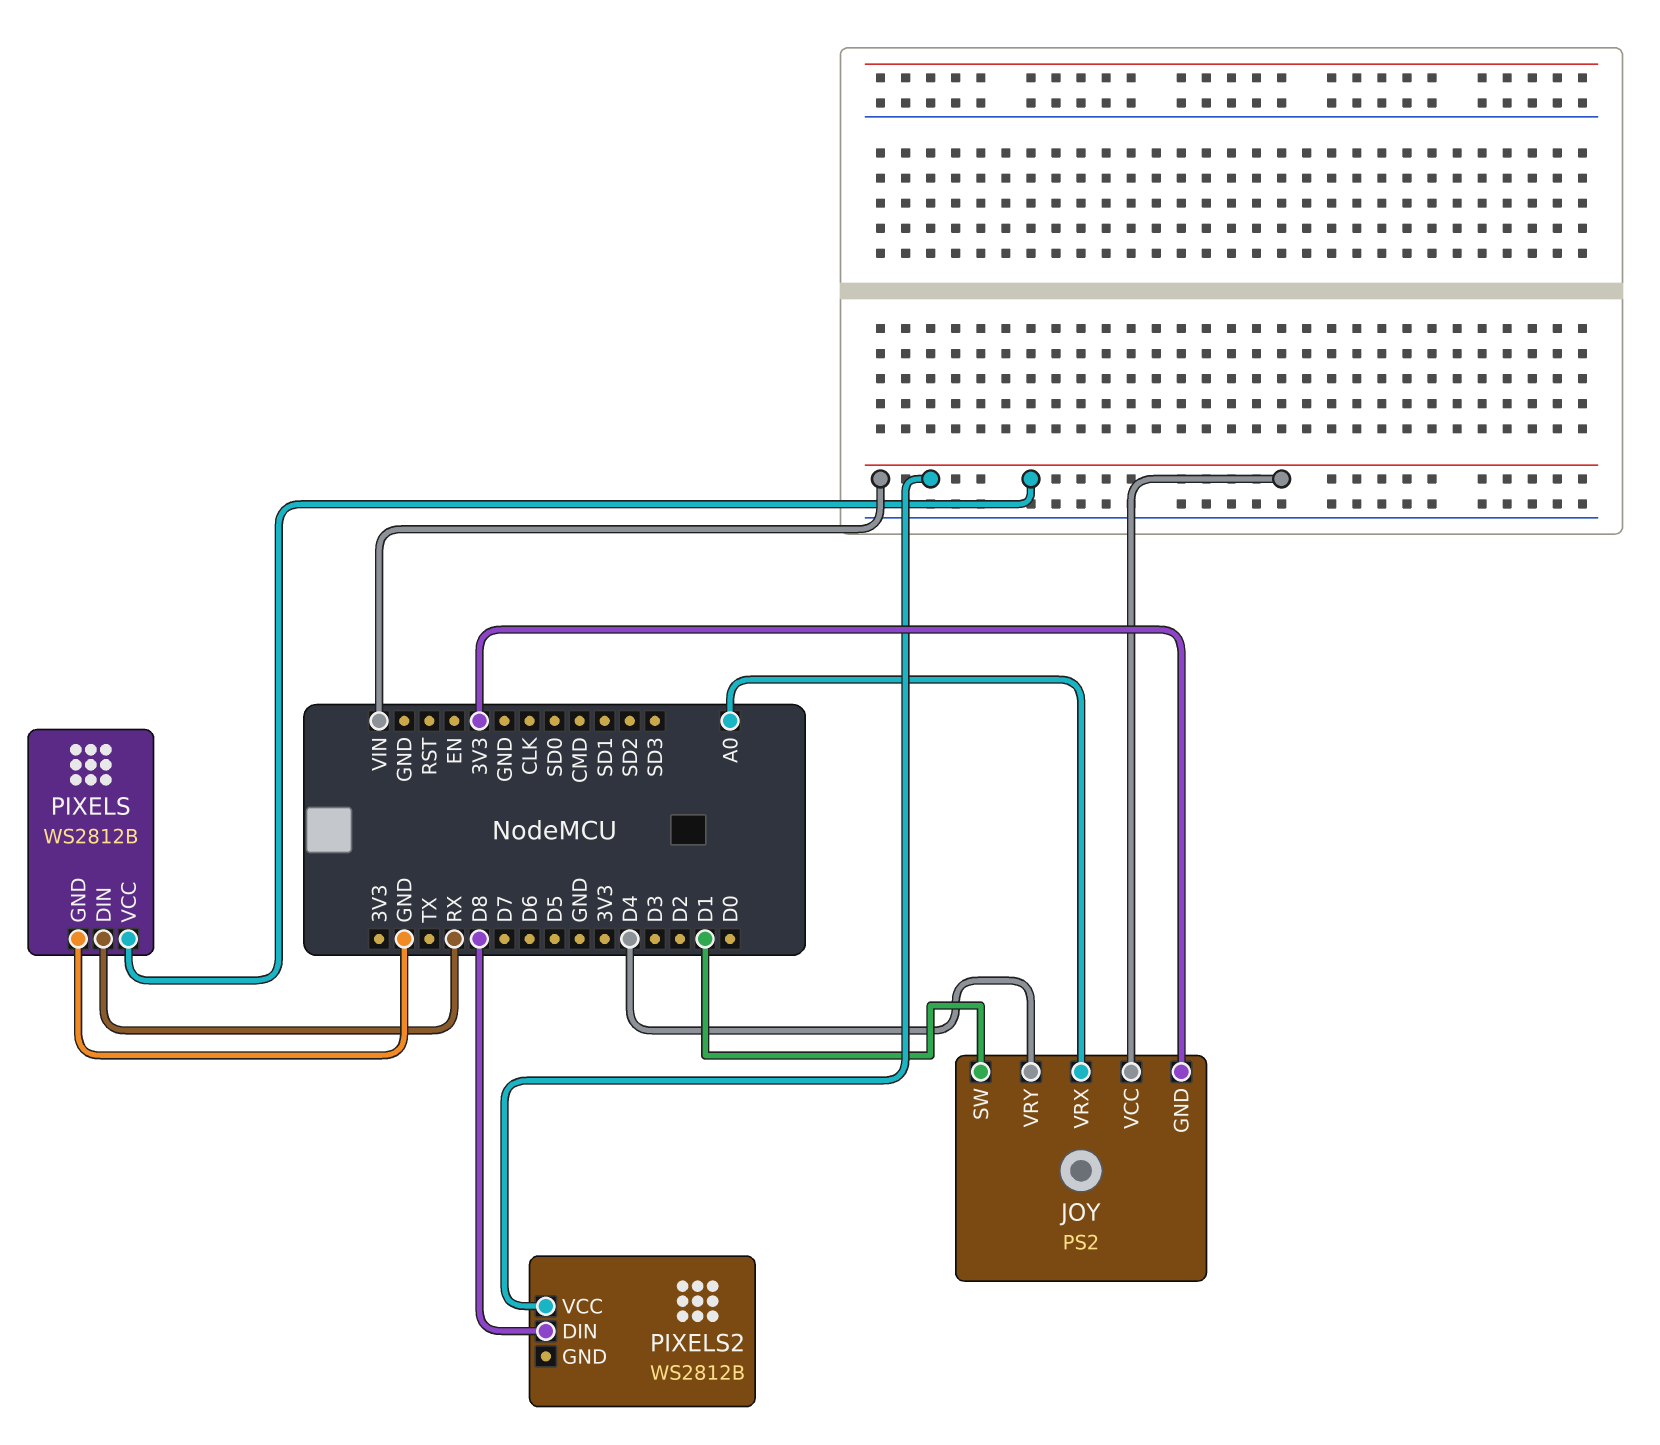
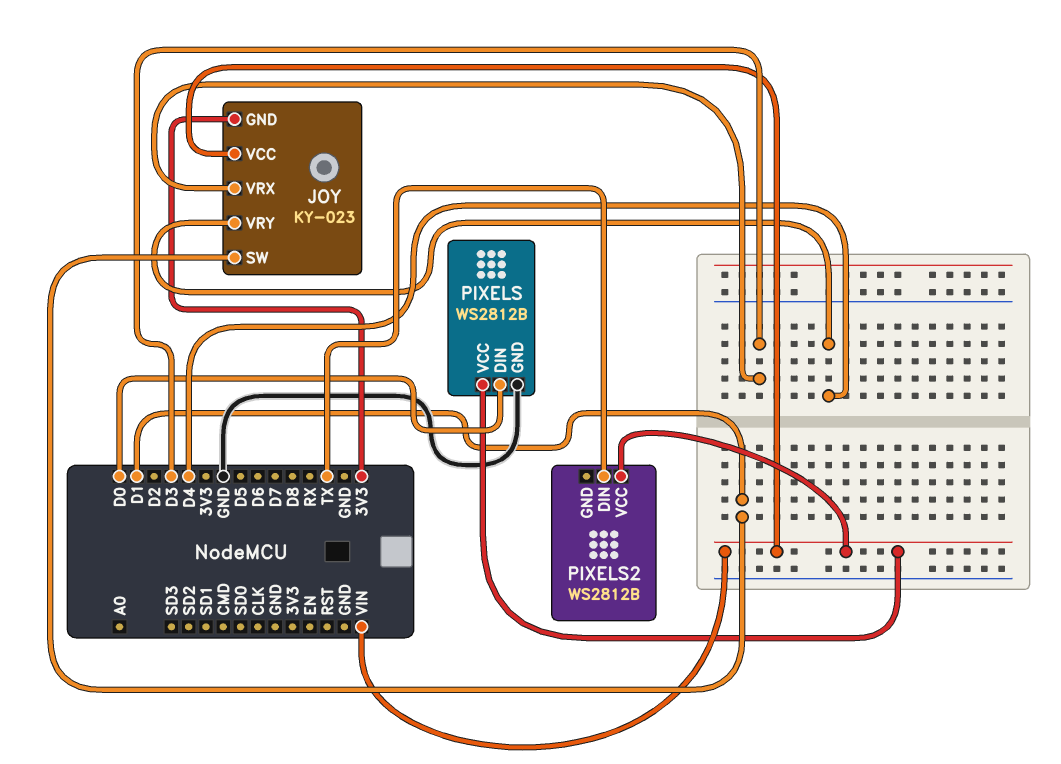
JOY: PS2 -> KY-023
JOY pin VRX: A0 -> D3
PIXELS pin DIN: RX -> D0
PIXELS2 pin DIN: D8 -> TX

